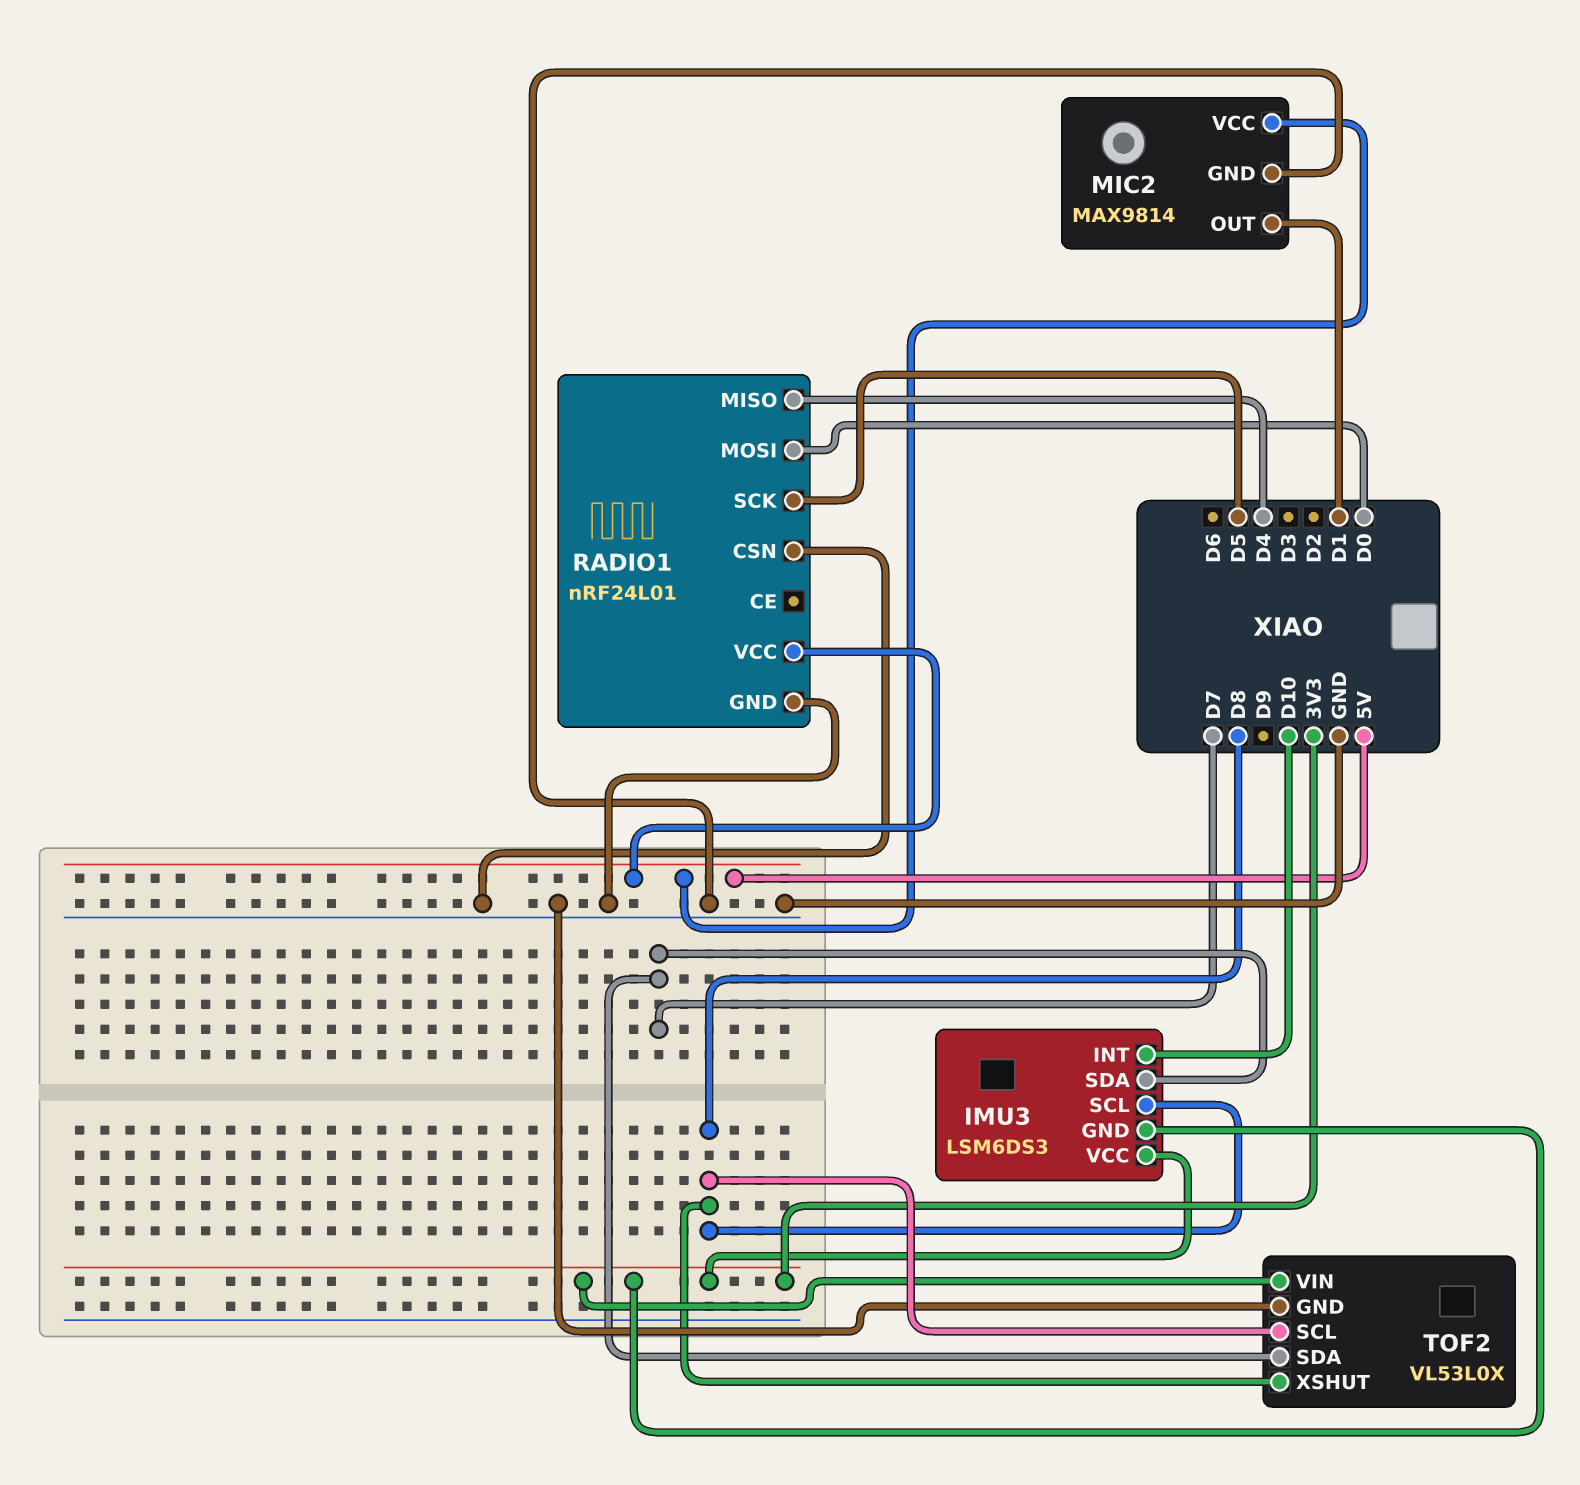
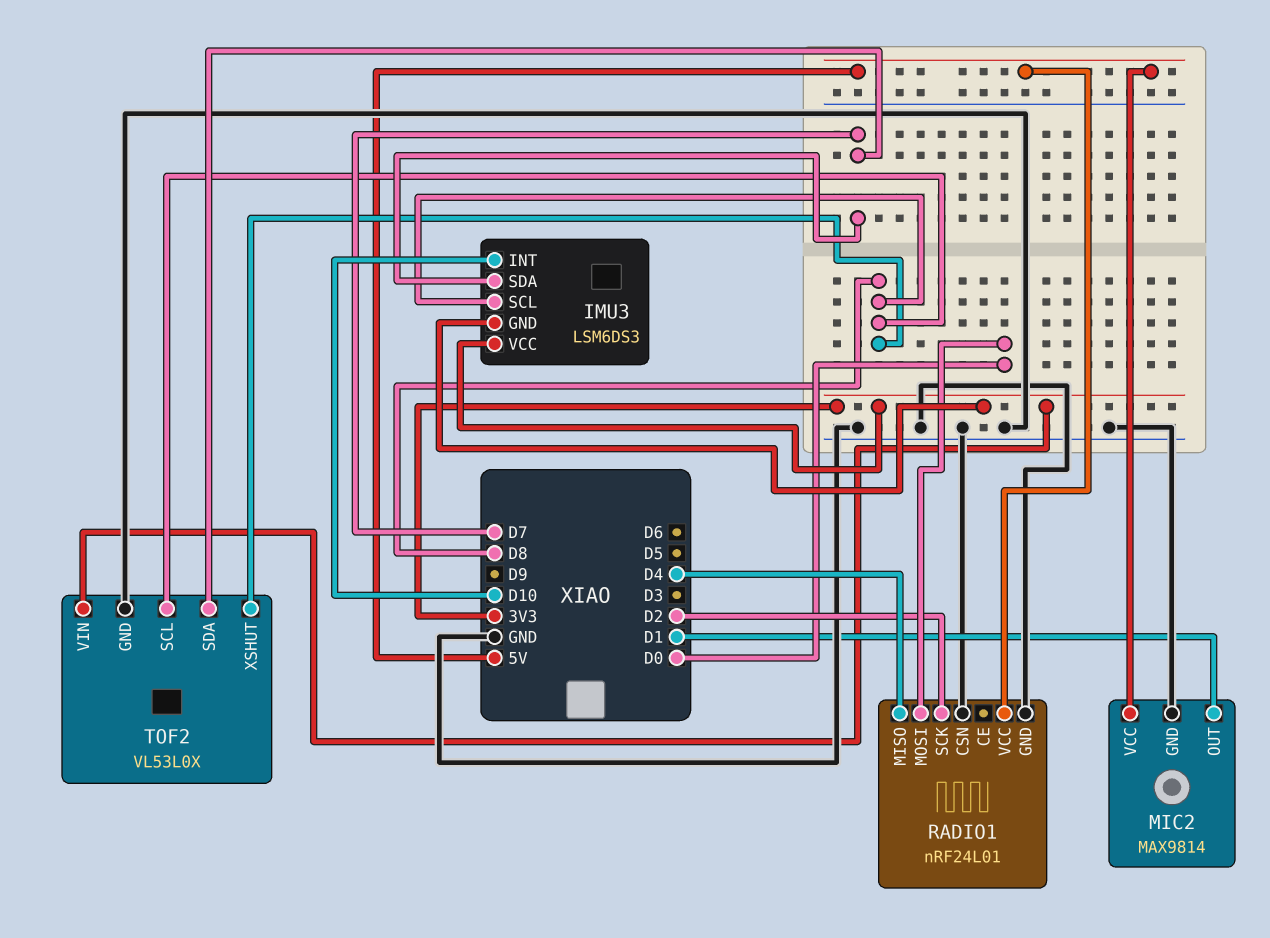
RADIO1 pin SCK: D5 -> D2

